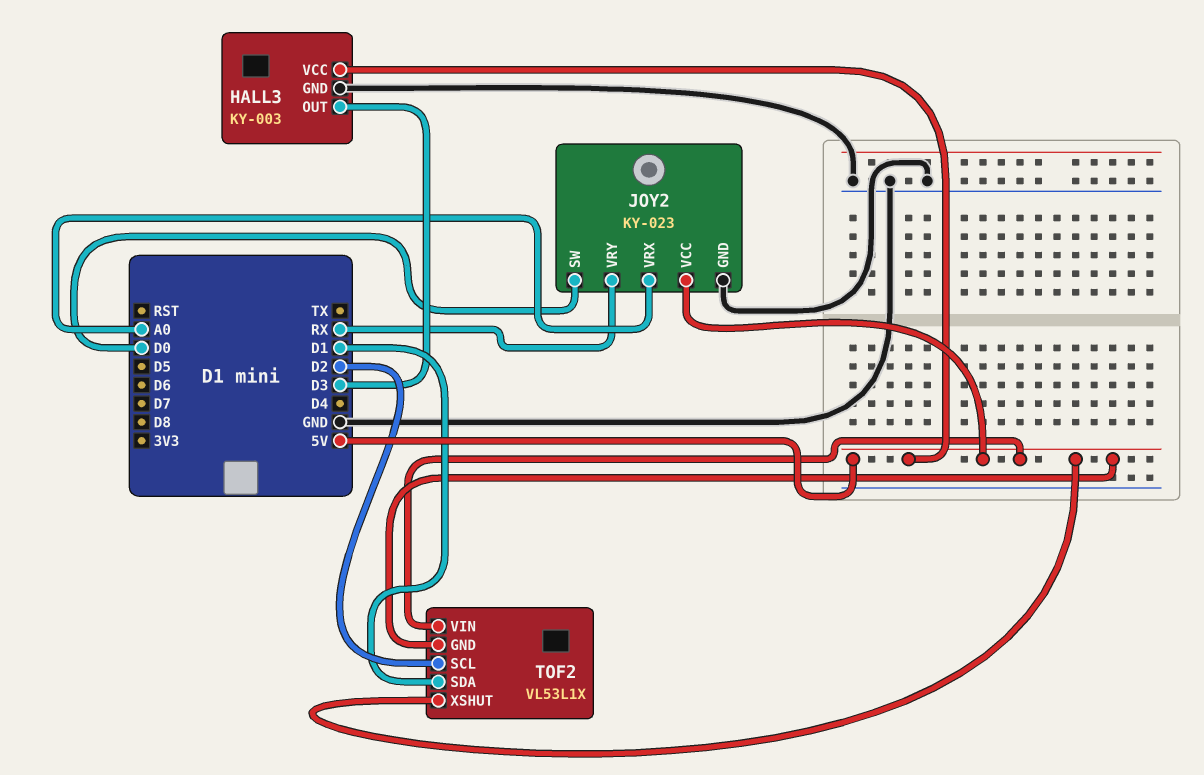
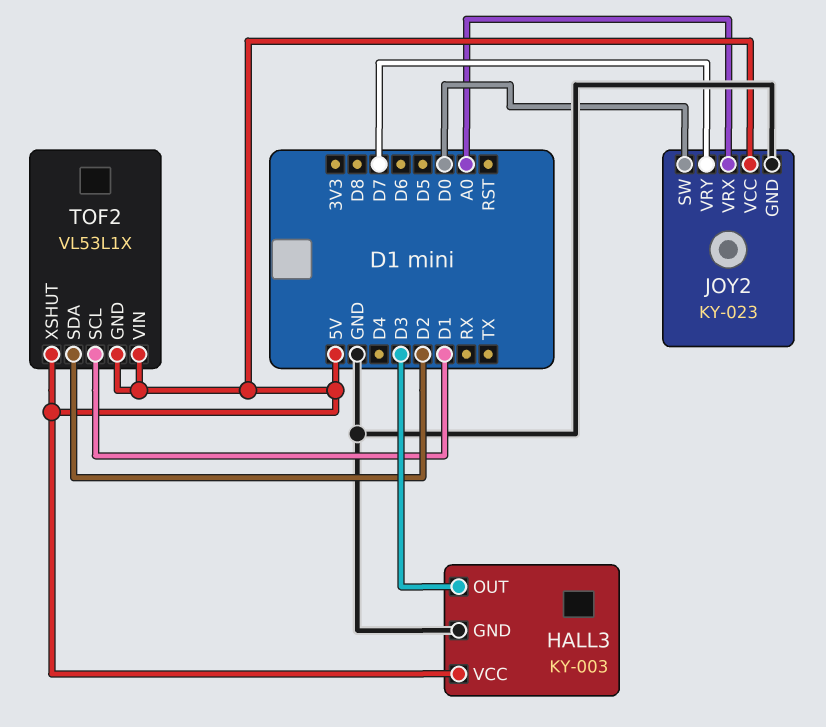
JOY2 pin VRY: RX -> D7
TOF2 pin SCL: D2 -> D1
TOF2 pin SDA: D1 -> D2

